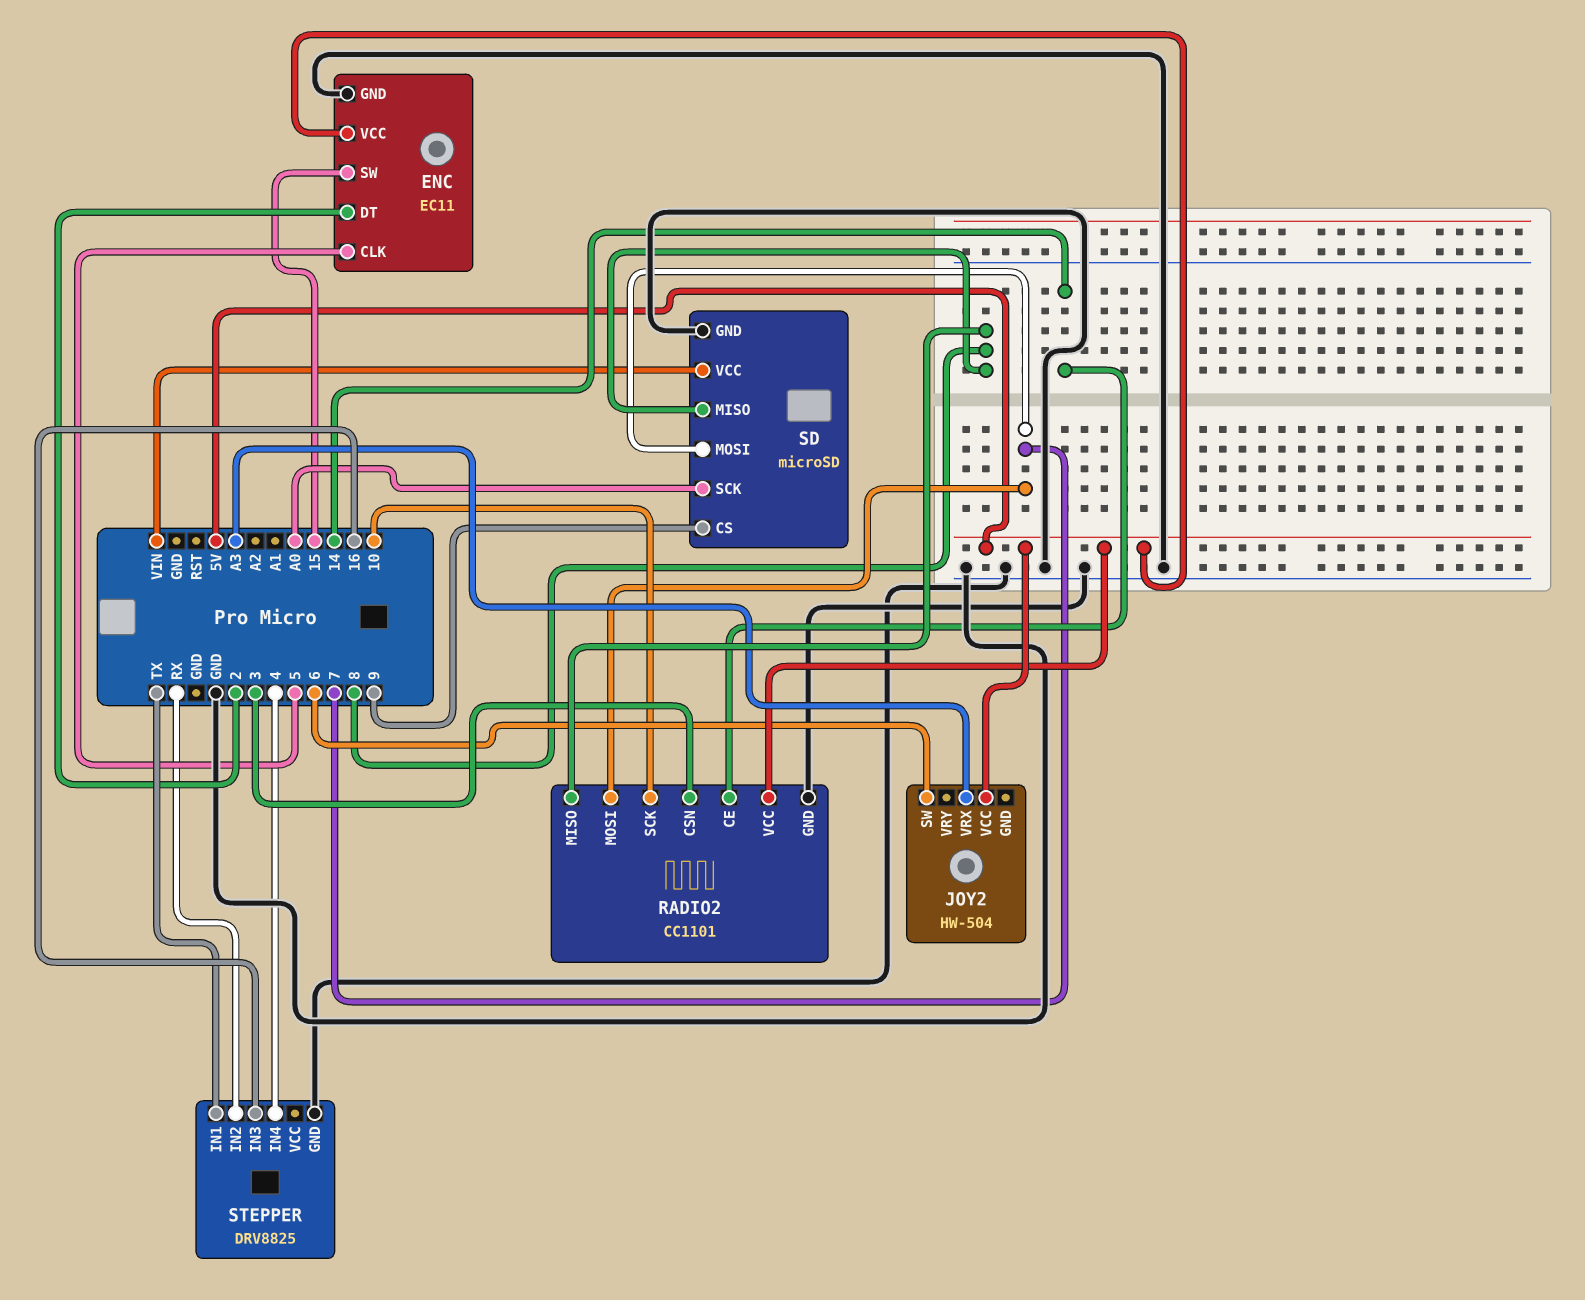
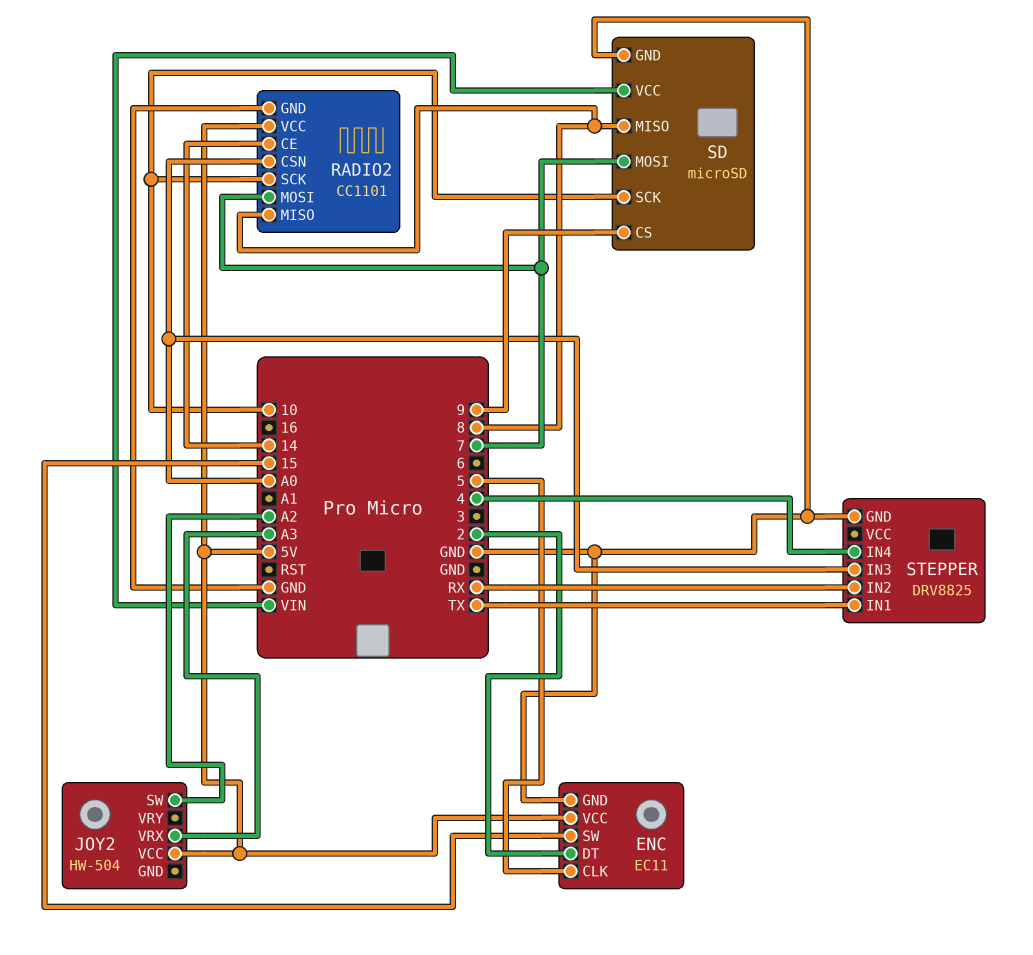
JOY2 pin SW: 6 -> A2
RADIO2 pin CSN: 3 -> A0
SD pin SCK: A0 -> 10
STEPPER pin IN3: 16 -> A0

